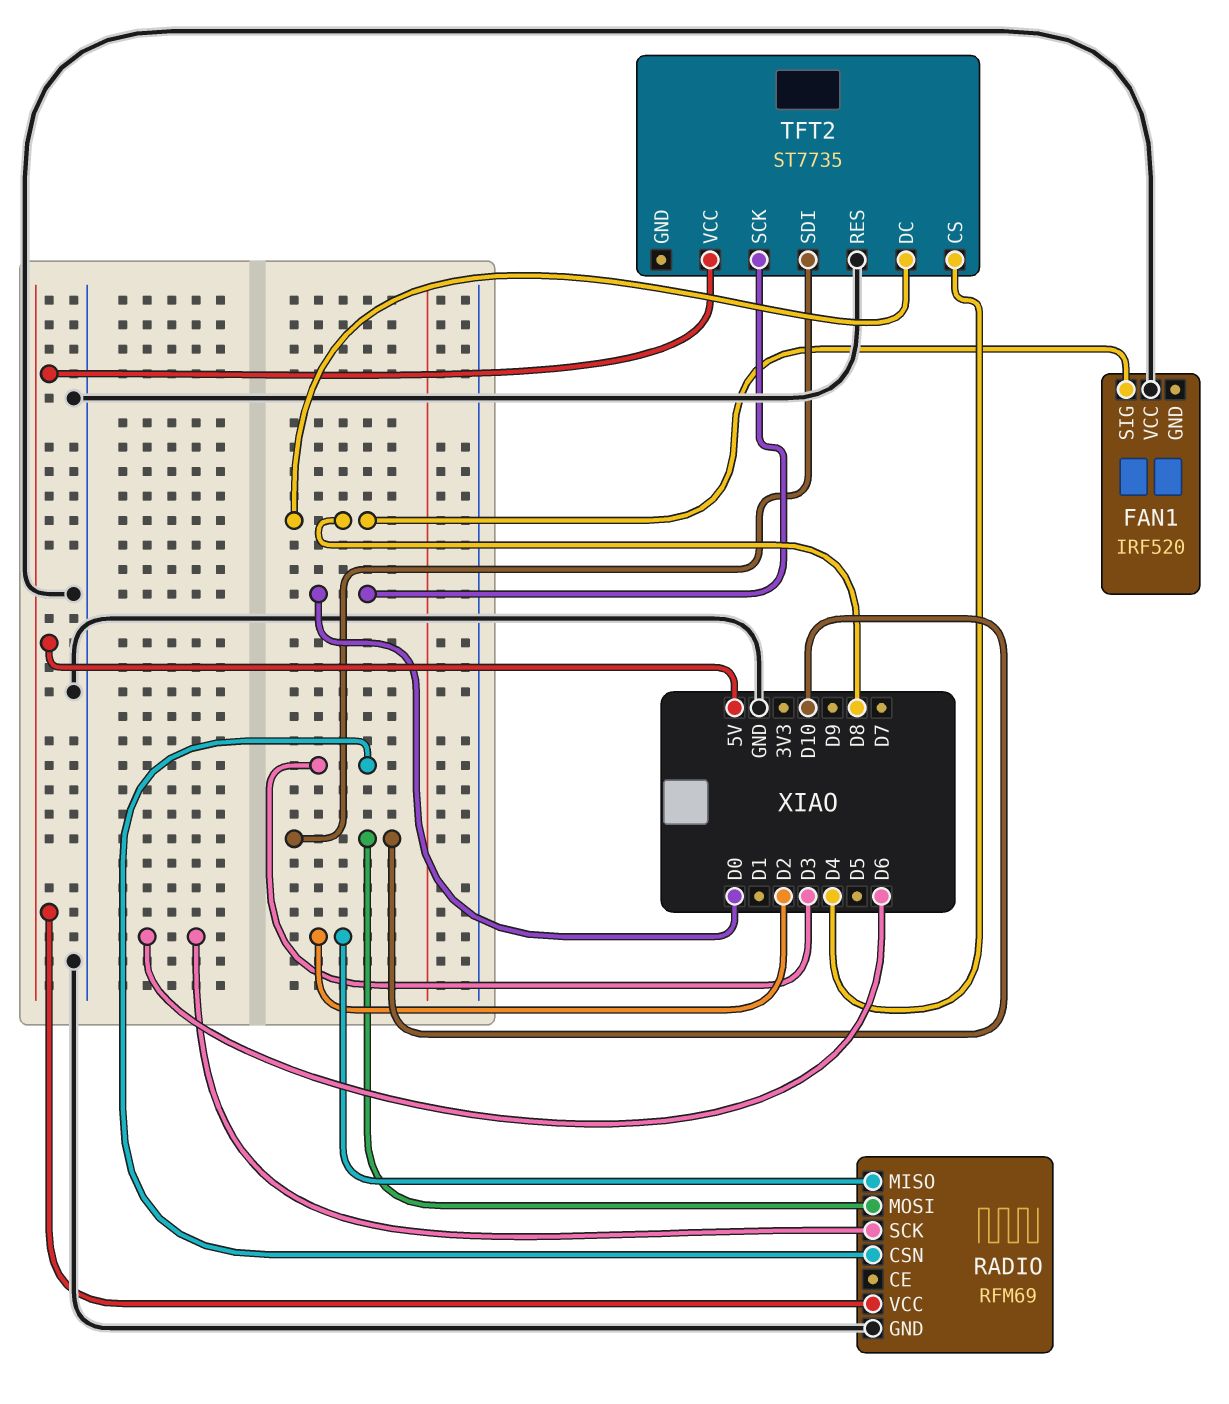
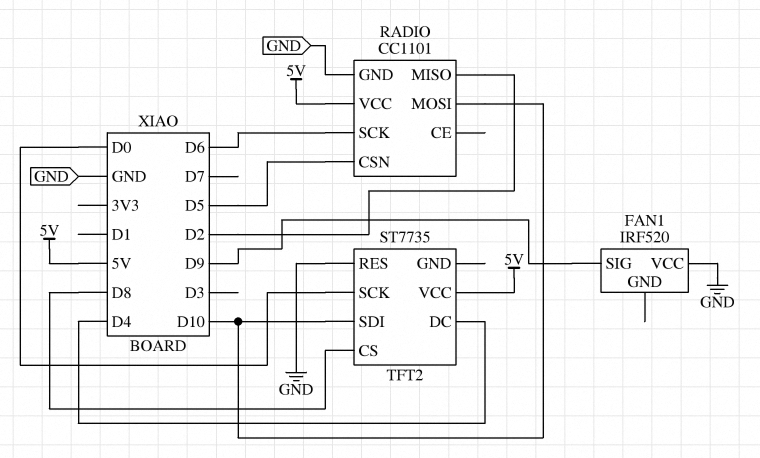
FAN1 pin SIG: D8 -> D9
RADIO: RFM69 -> CC1101
RADIO pin CSN: D3 -> D5
TFT2 pin CS: D4 -> D8
TFT2 pin DC: D8 -> D4

